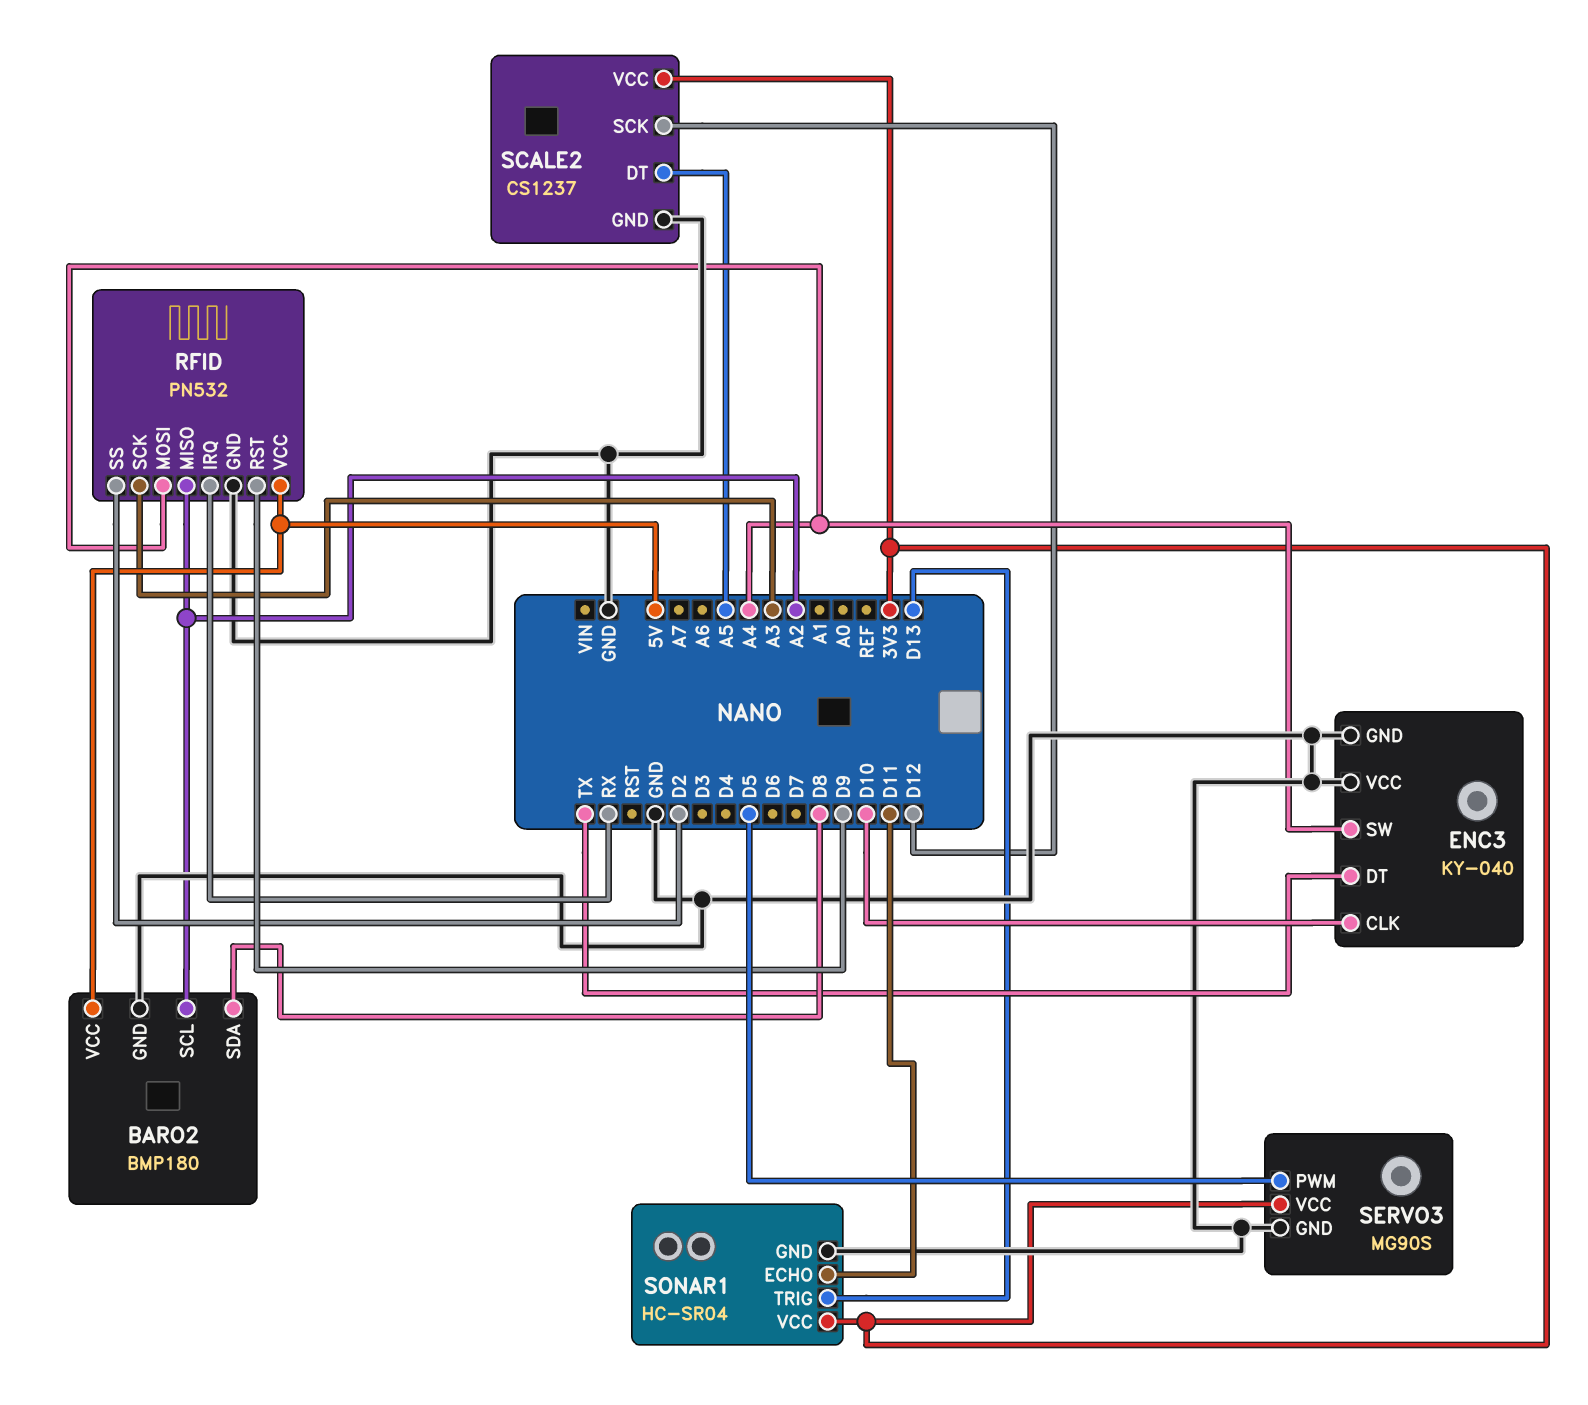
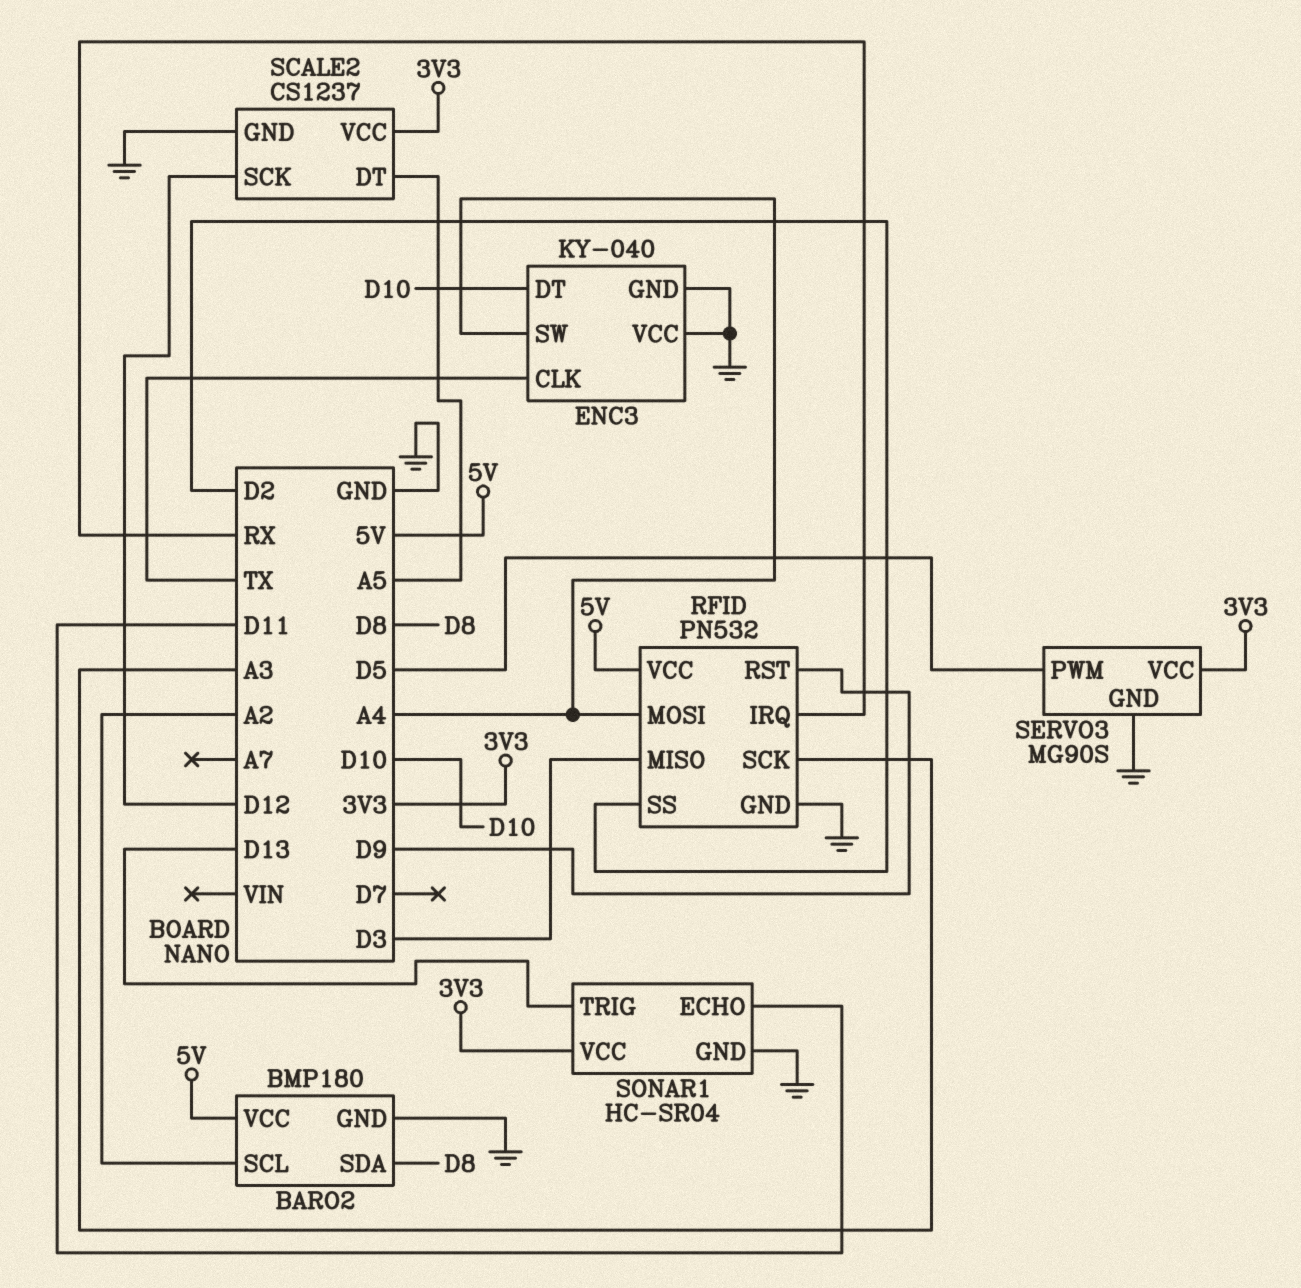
ENC3 pin CLK: D10 -> TX
ENC3 pin DT: TX -> D10
RFID pin MISO: A2 -> D3

